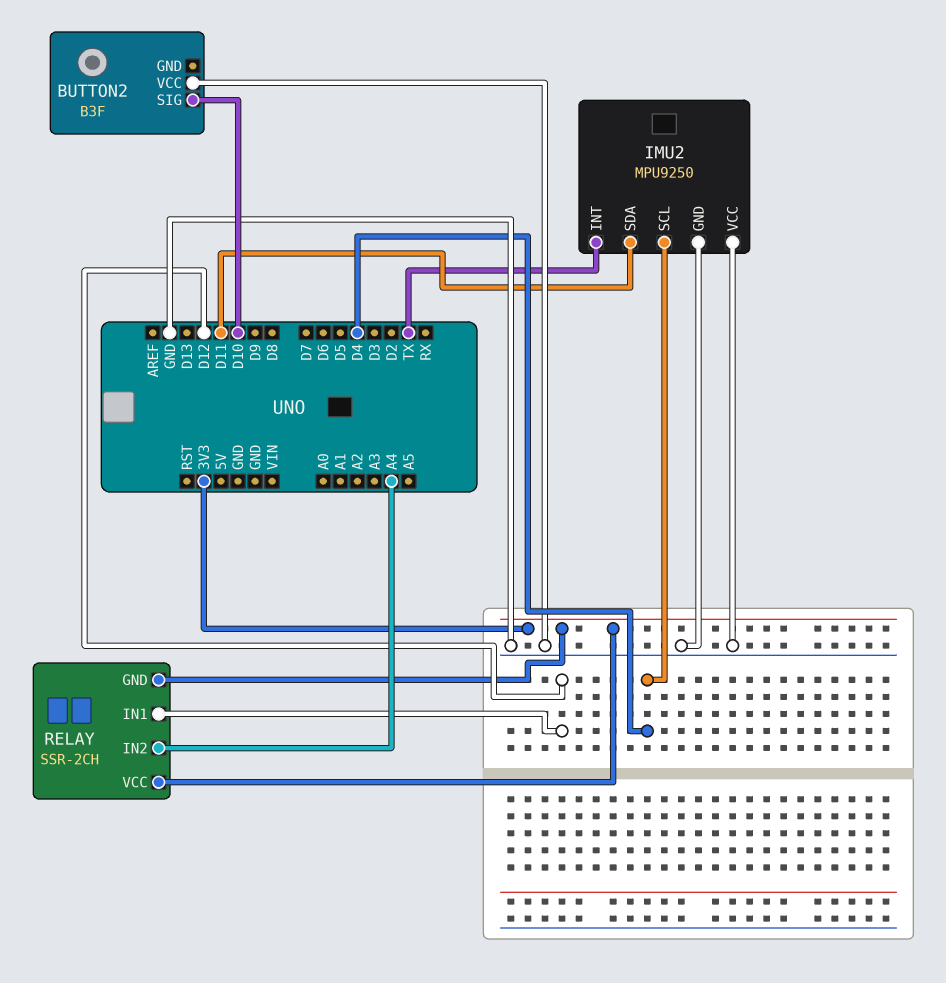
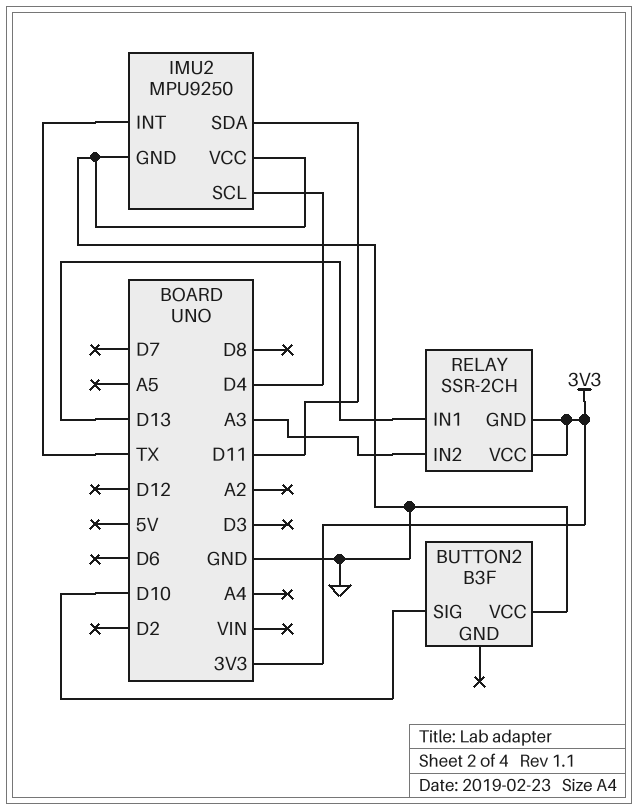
RELAY pin IN1: D12 -> D13
RELAY pin IN2: A4 -> A3

